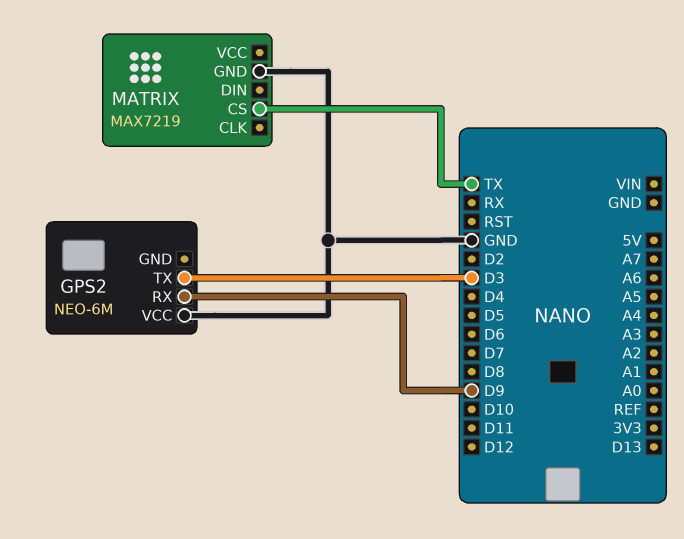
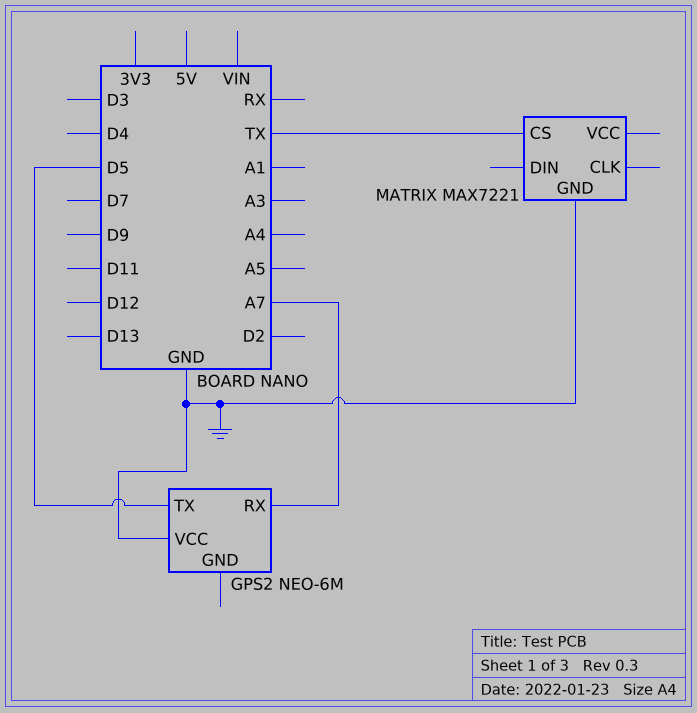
GPS2 pin RX: D9 -> A7
GPS2 pin TX: D3 -> D5
MATRIX: MAX7219 -> MAX7221

